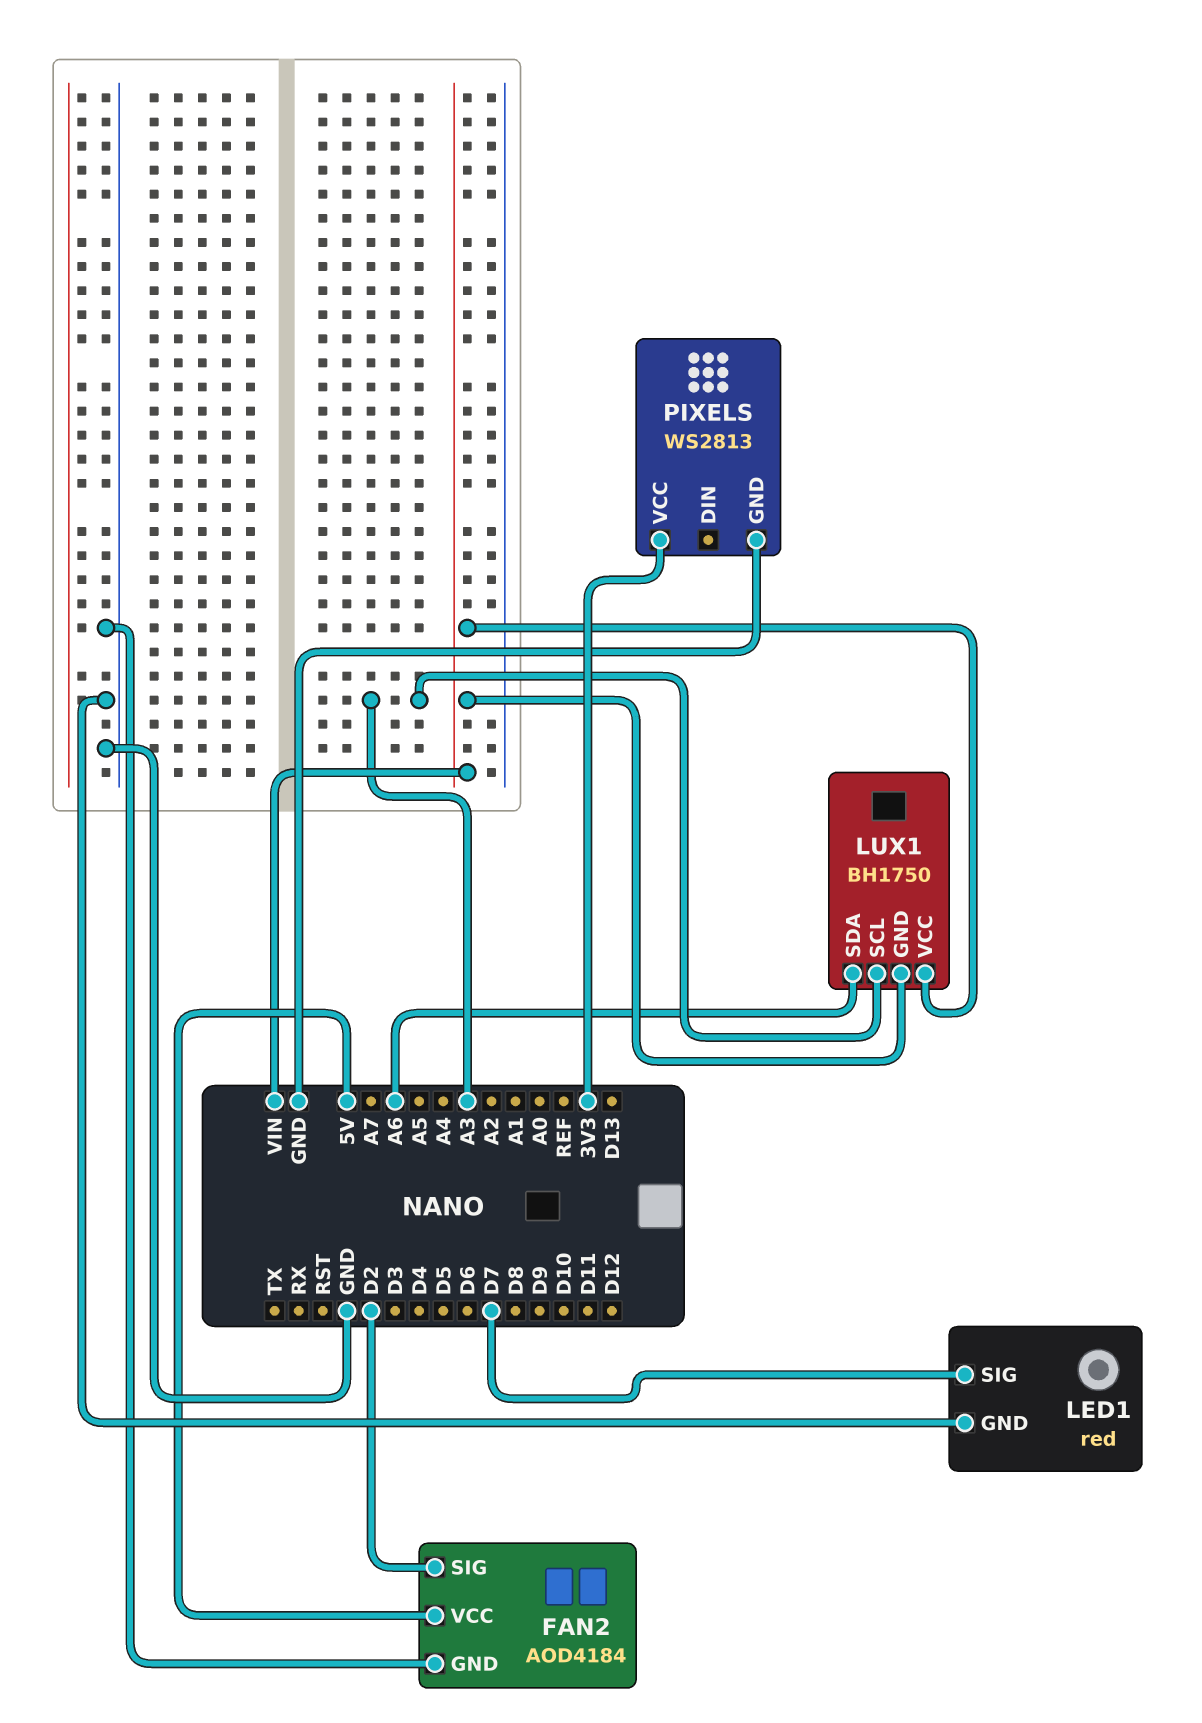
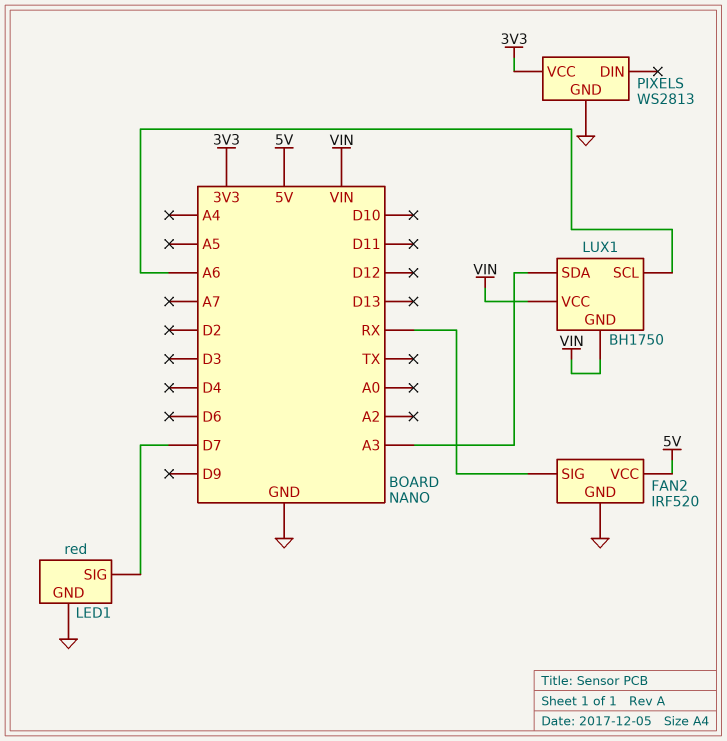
FAN2: AOD4184 -> IRF520
FAN2 pin SIG: D2 -> RX
LUX1 pin SCL: A3 -> A6
LUX1 pin SDA: A6 -> A3

